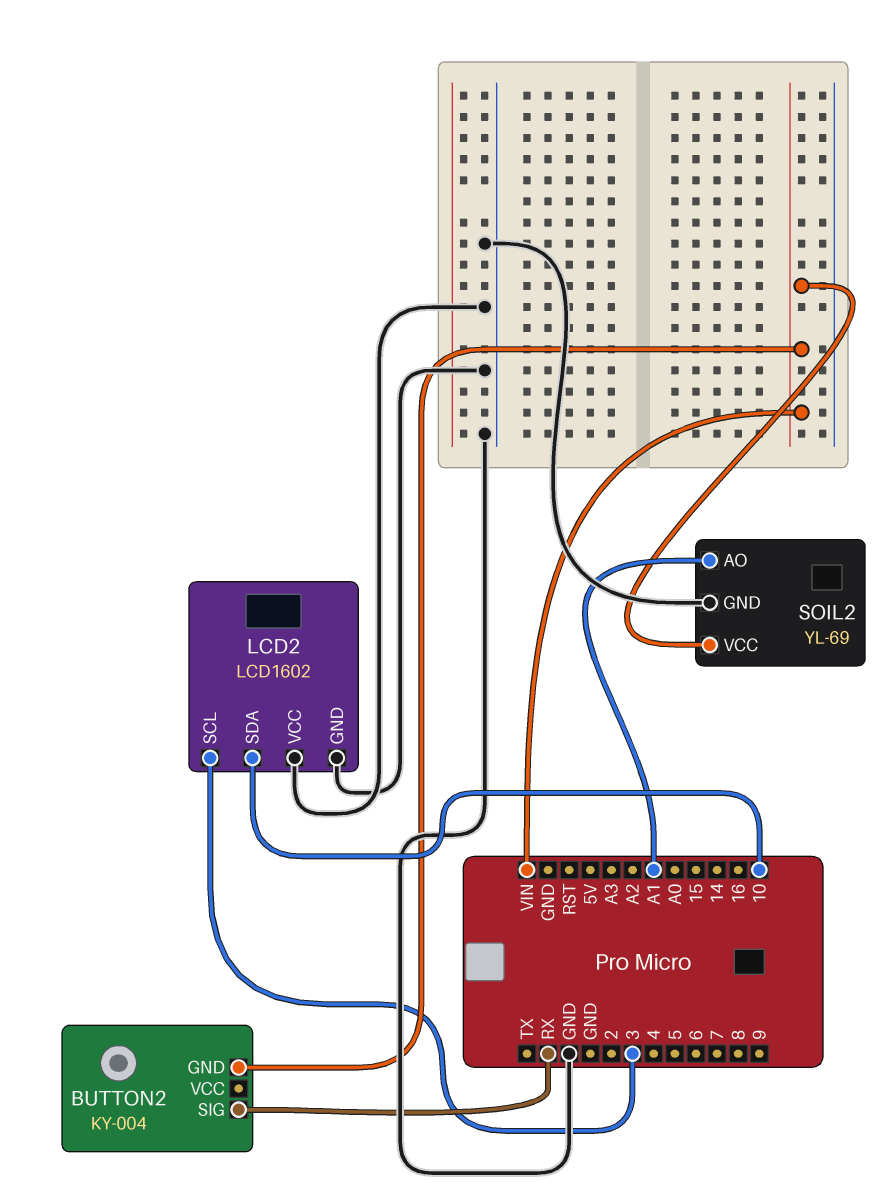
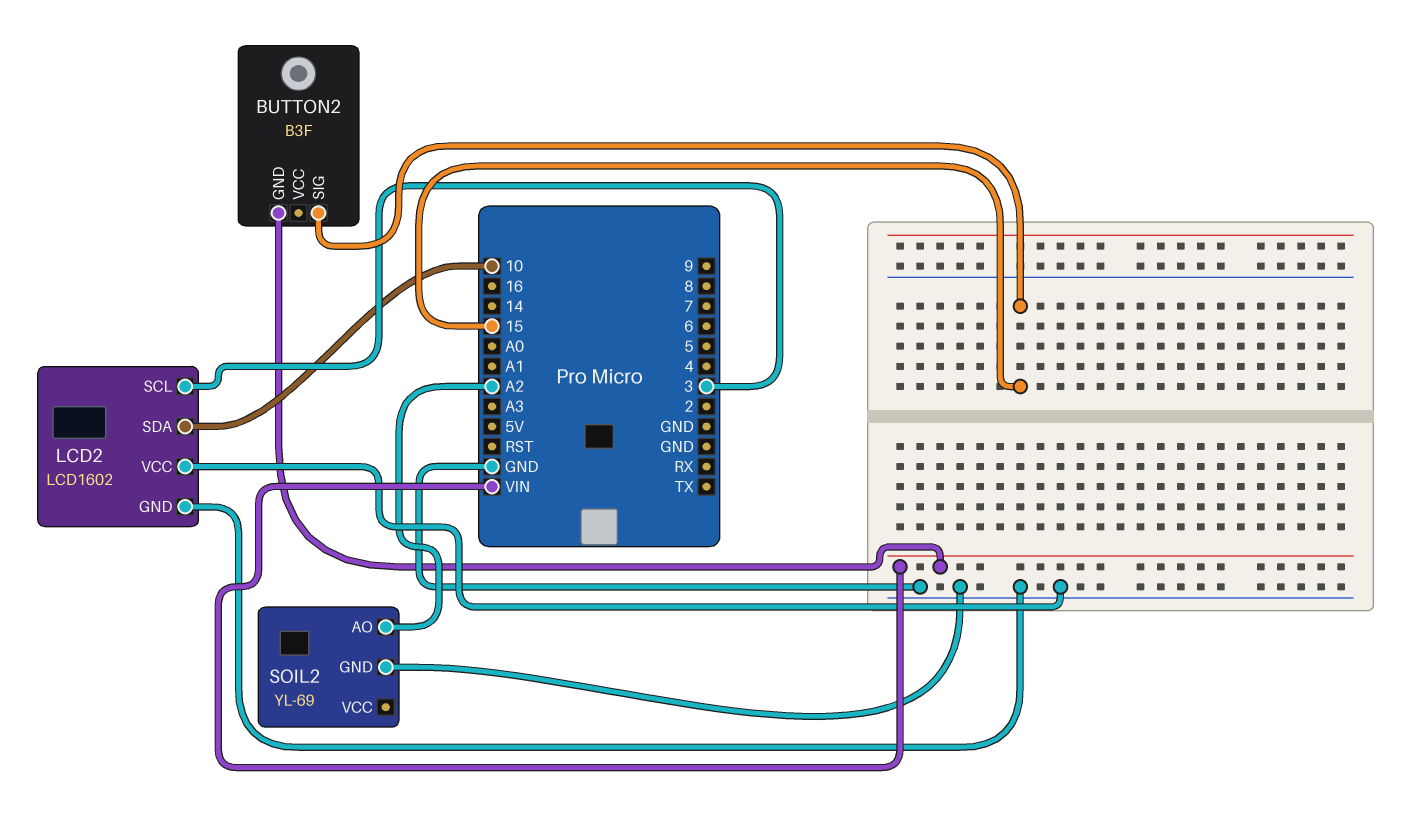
BUTTON2: KY-004 -> B3F
BUTTON2 pin SIG: RX -> 15
SOIL2 pin AO: A1 -> A2
SOIL2 pin VCC: VIN -> none

